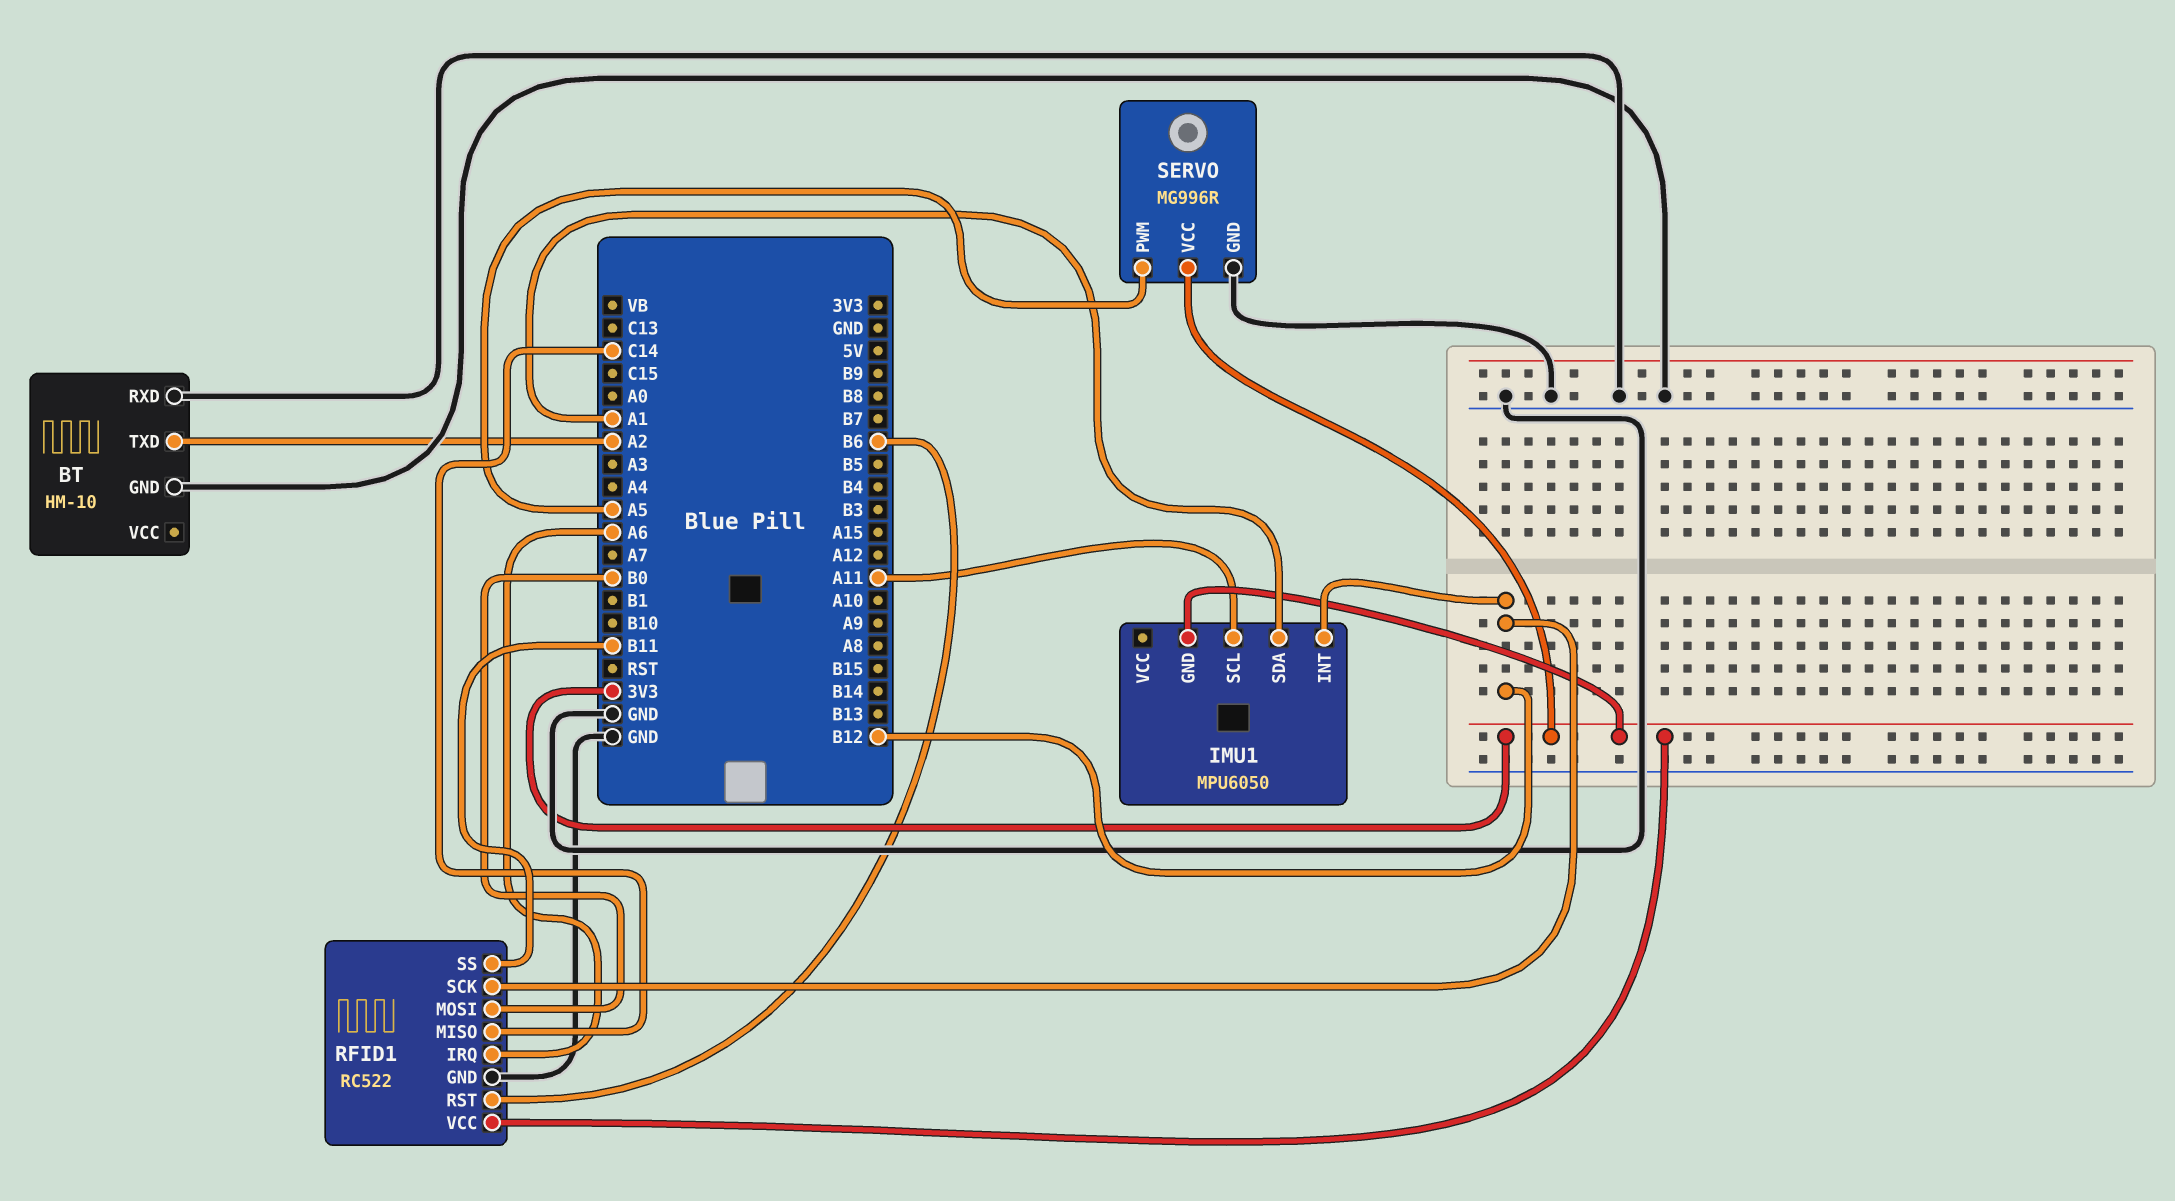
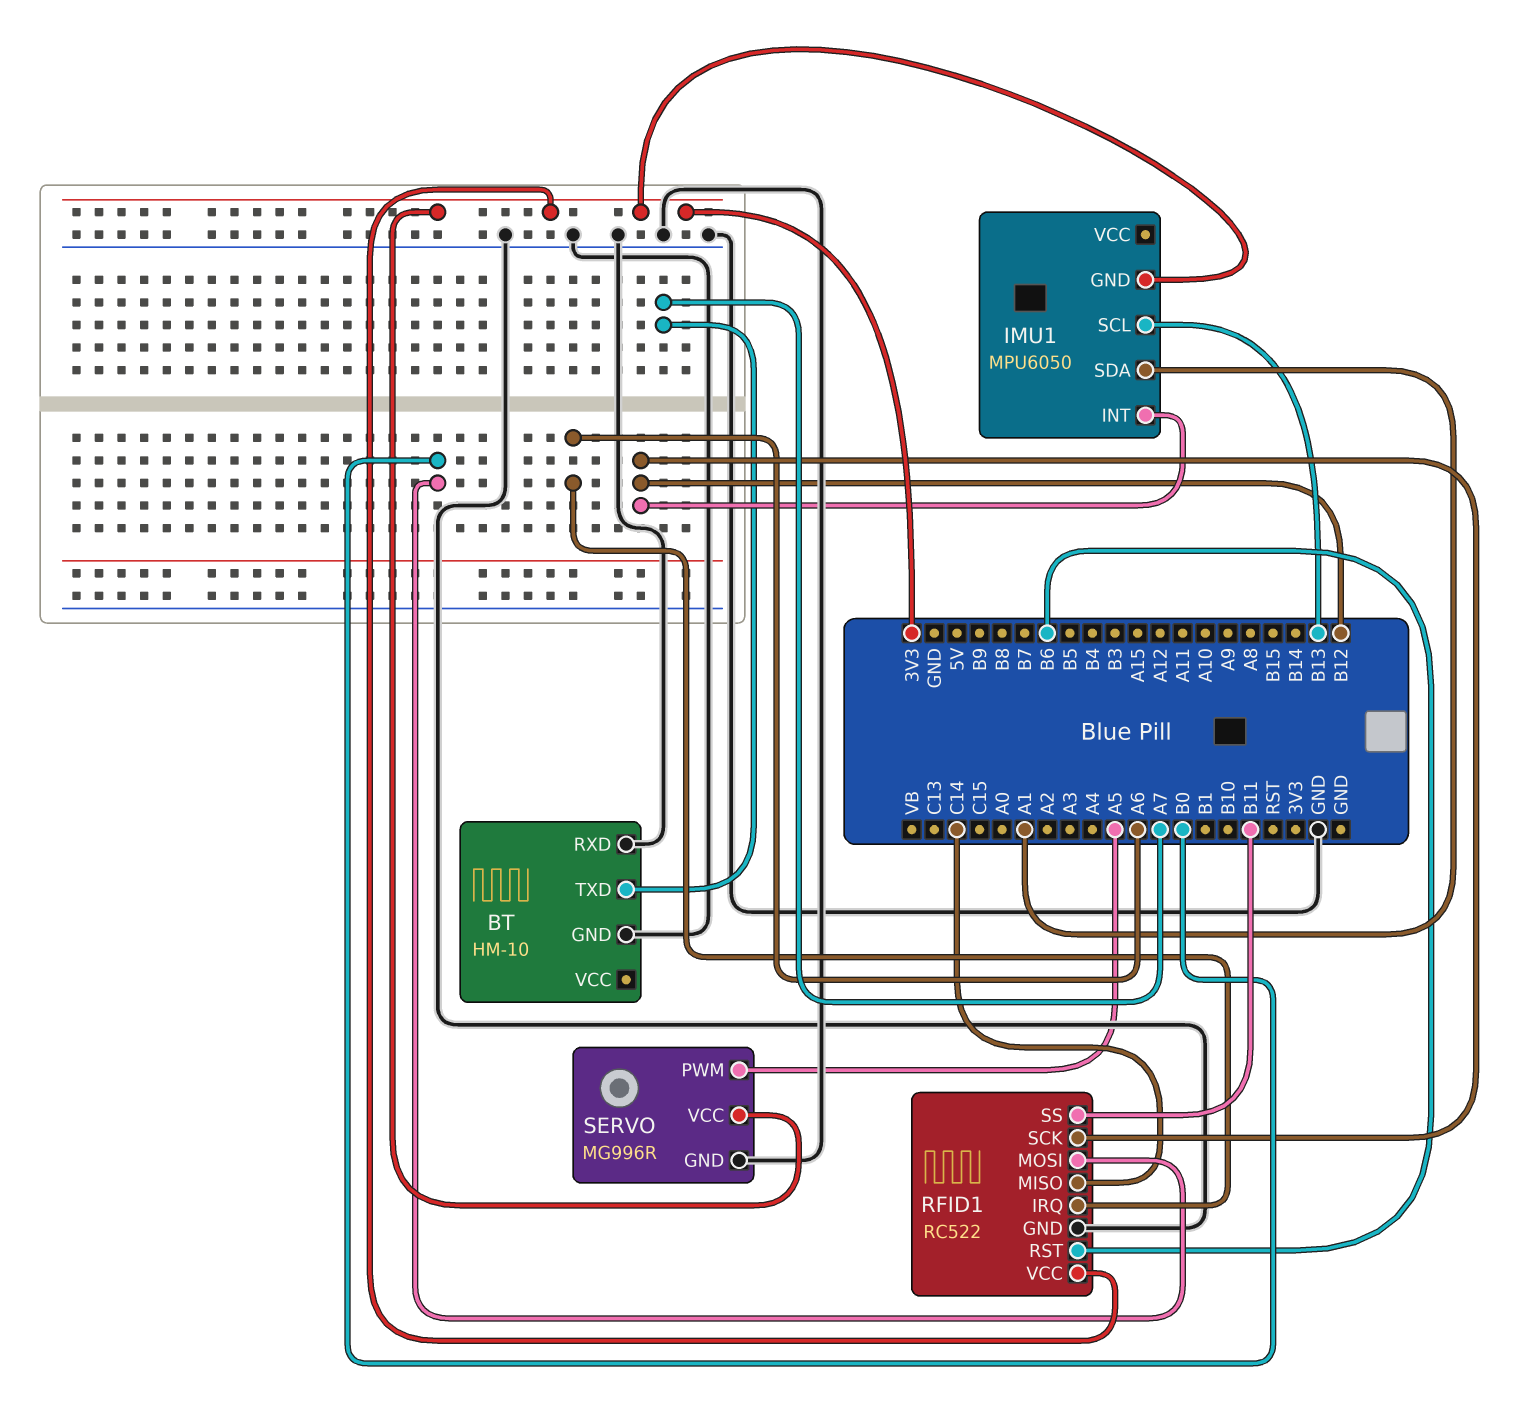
BT pin TXD: A2 -> A7
IMU1 pin SCL: A11 -> B13

